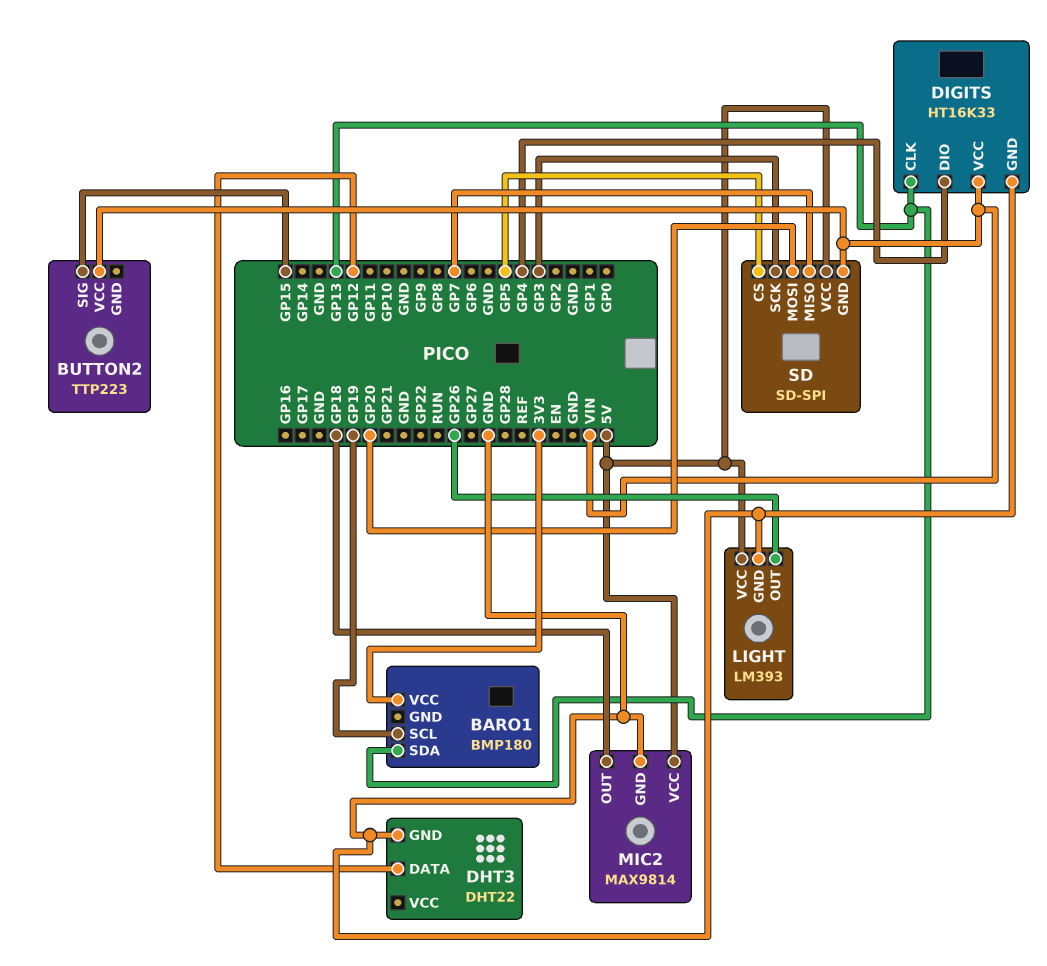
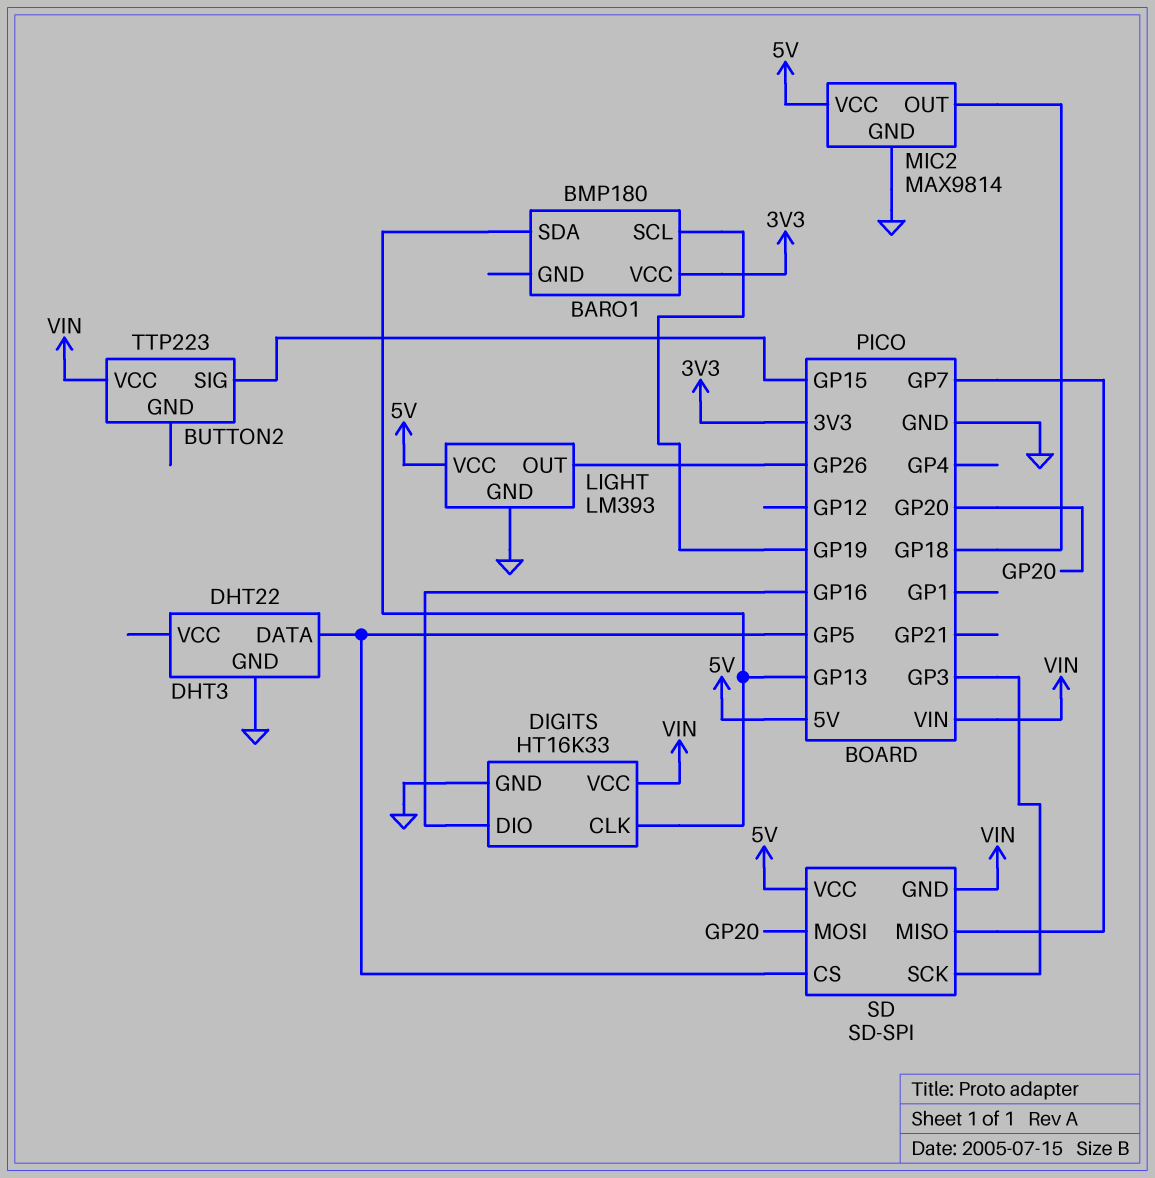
DHT3 pin DATA: GP12 -> GP5
DIGITS pin DIO: GP4 -> GP16

